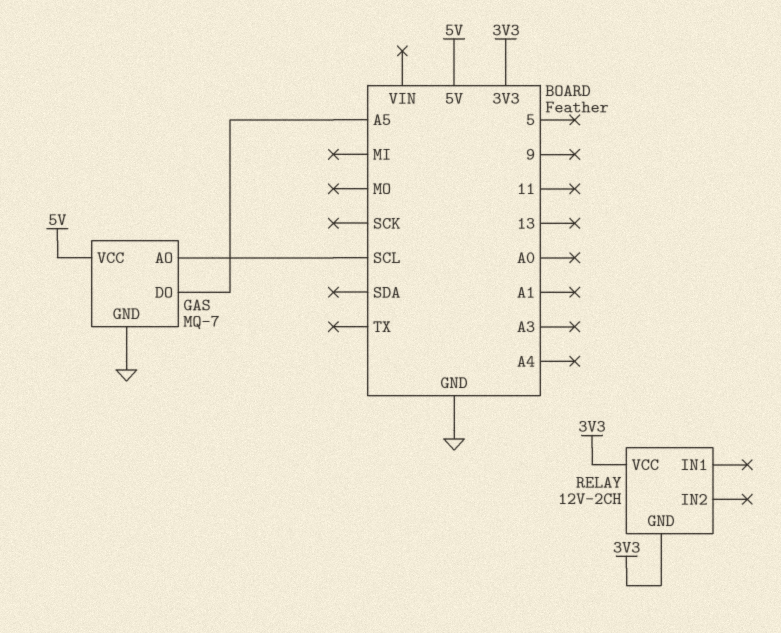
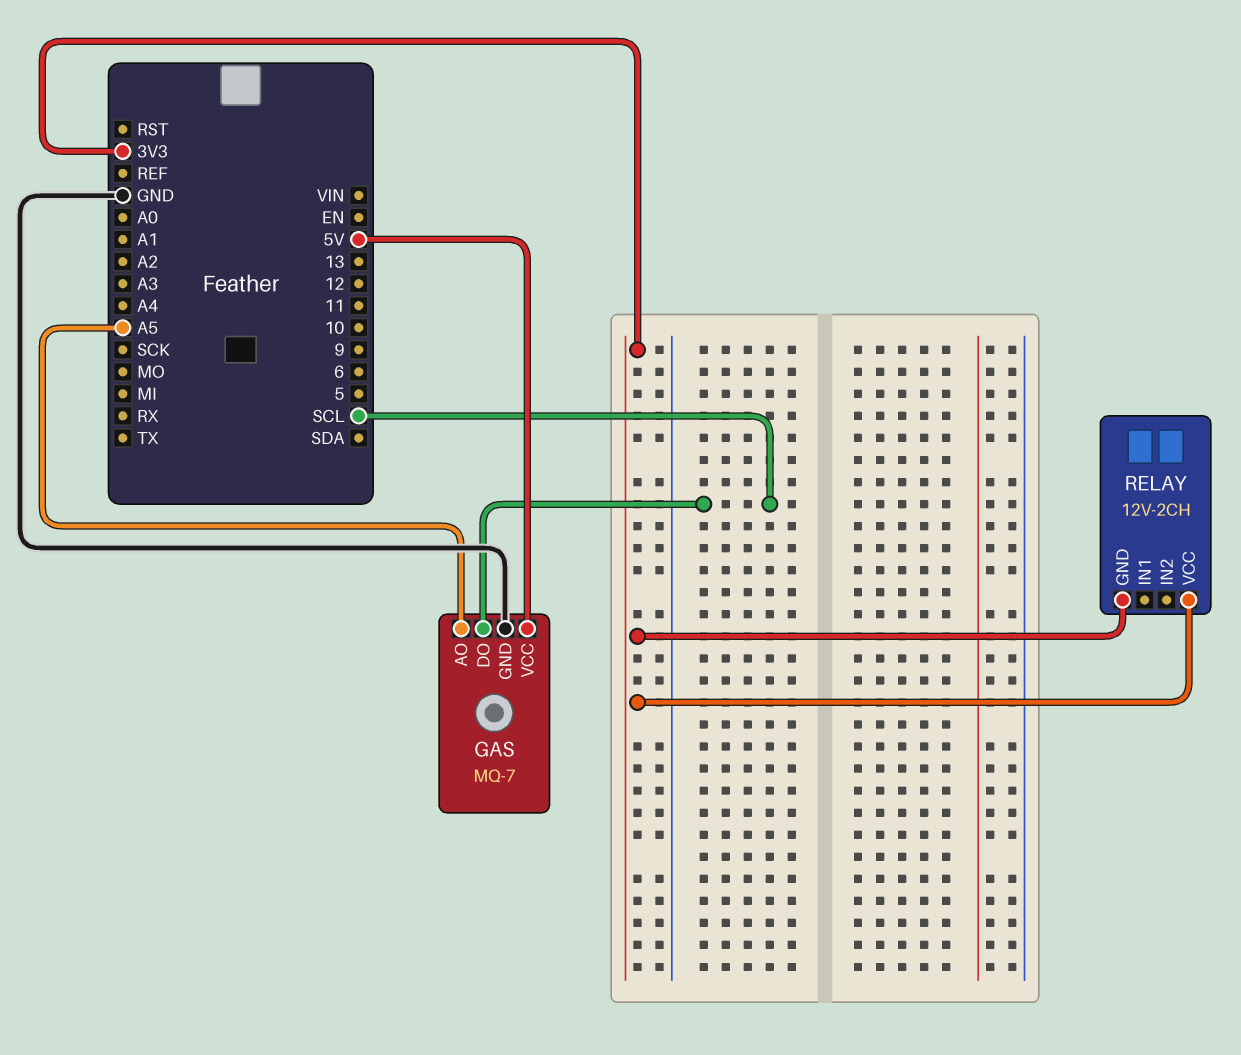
GAS pin AO: SCL -> A5
GAS pin DO: A5 -> SCL

